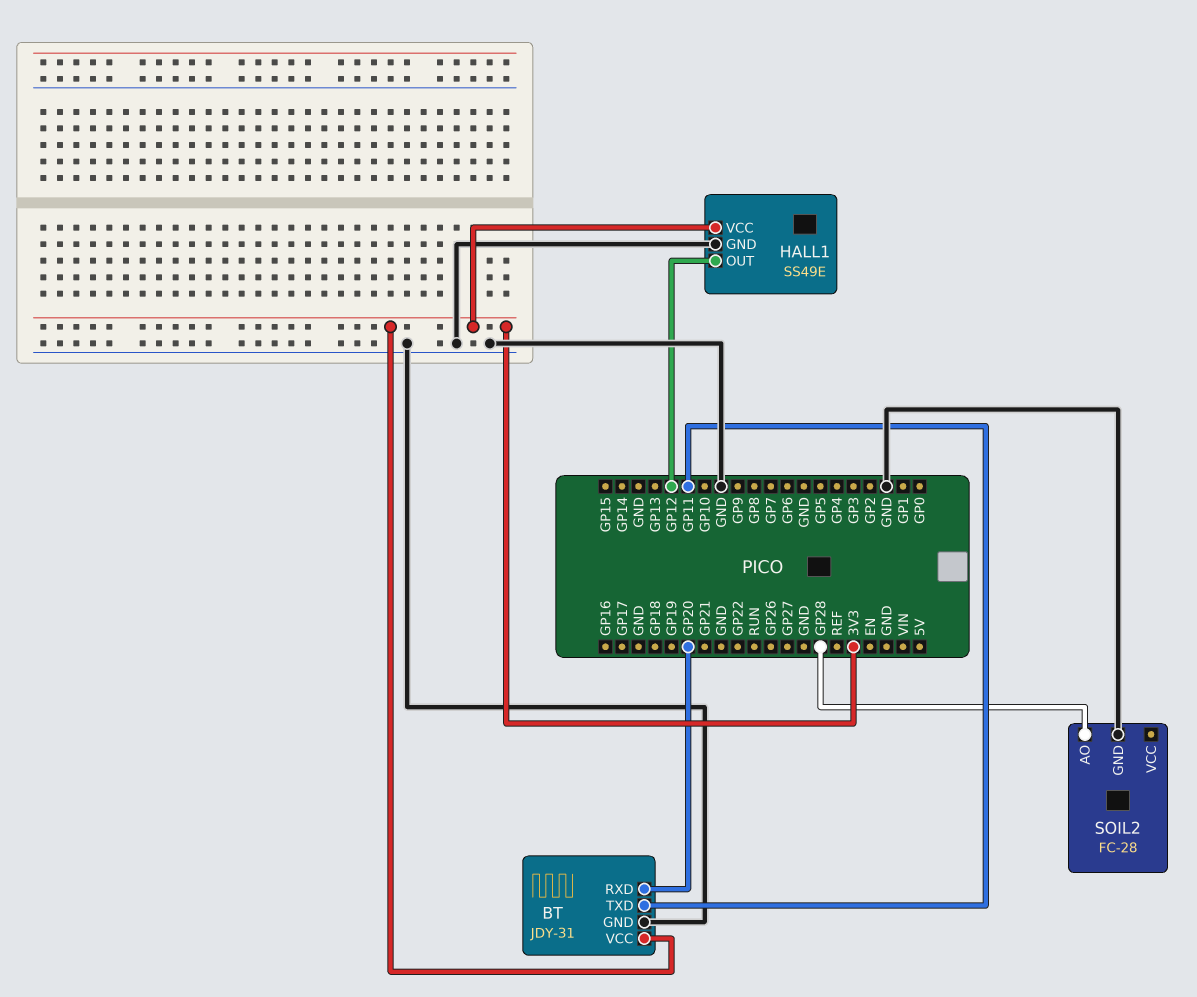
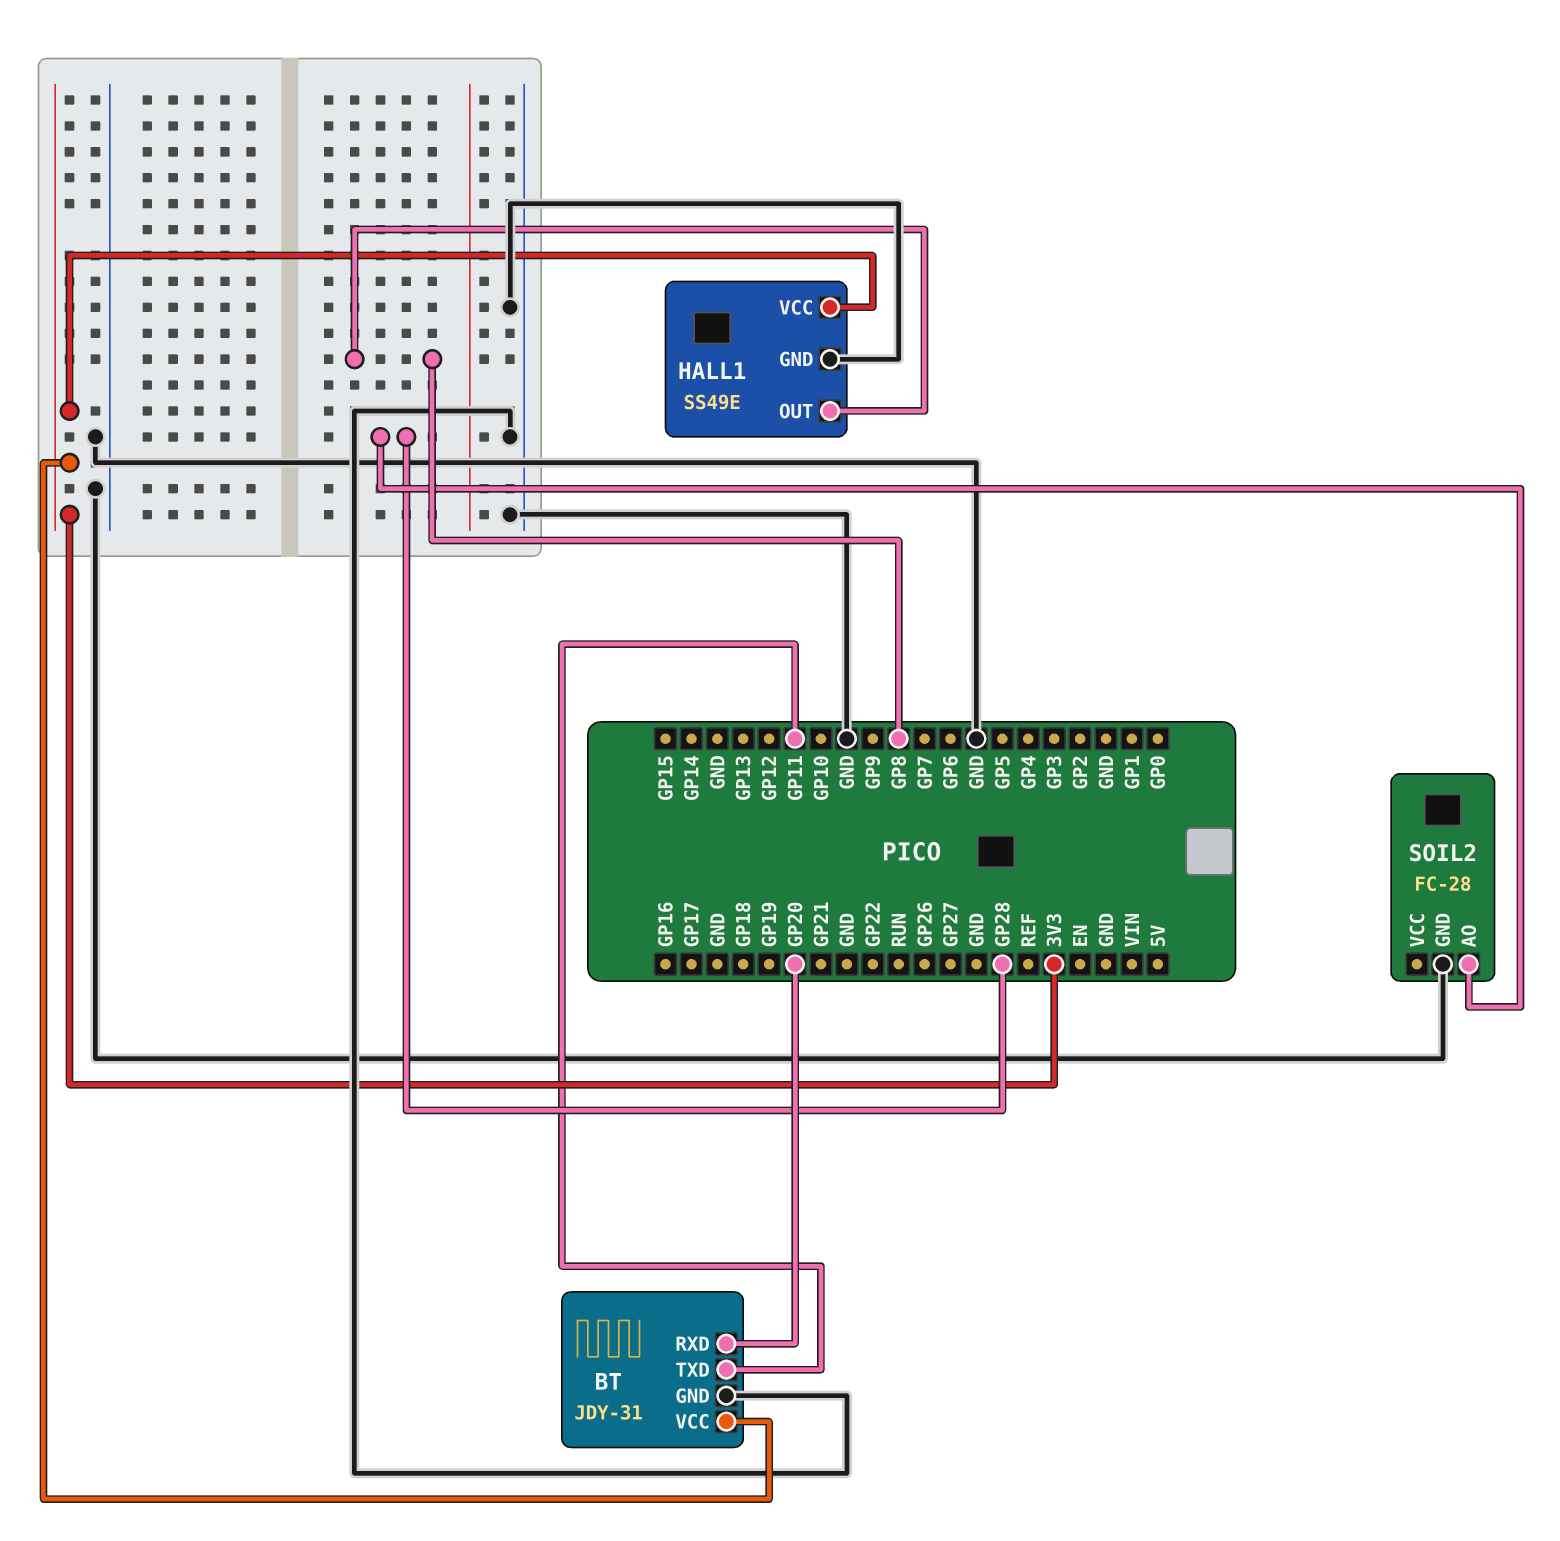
HALL1 pin OUT: GP12 -> GP8

